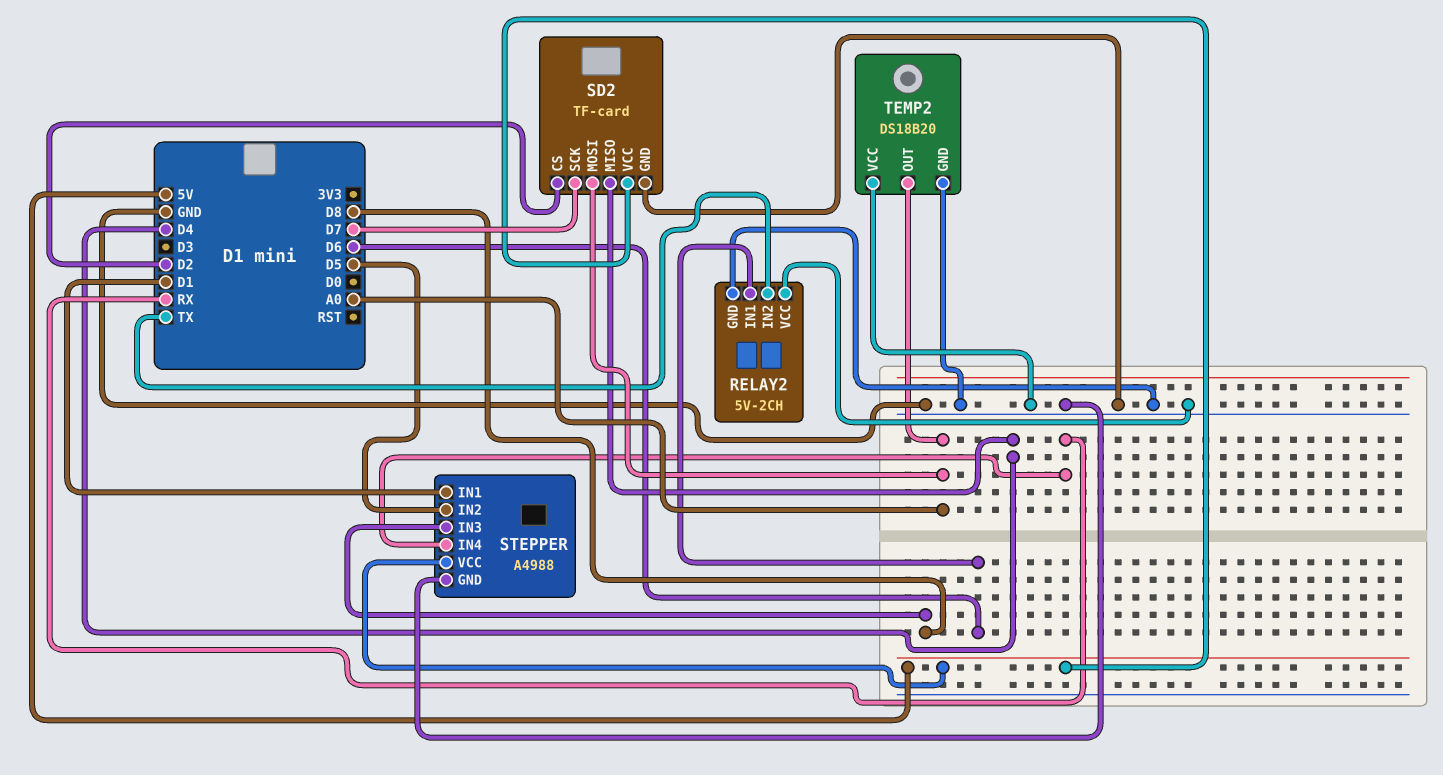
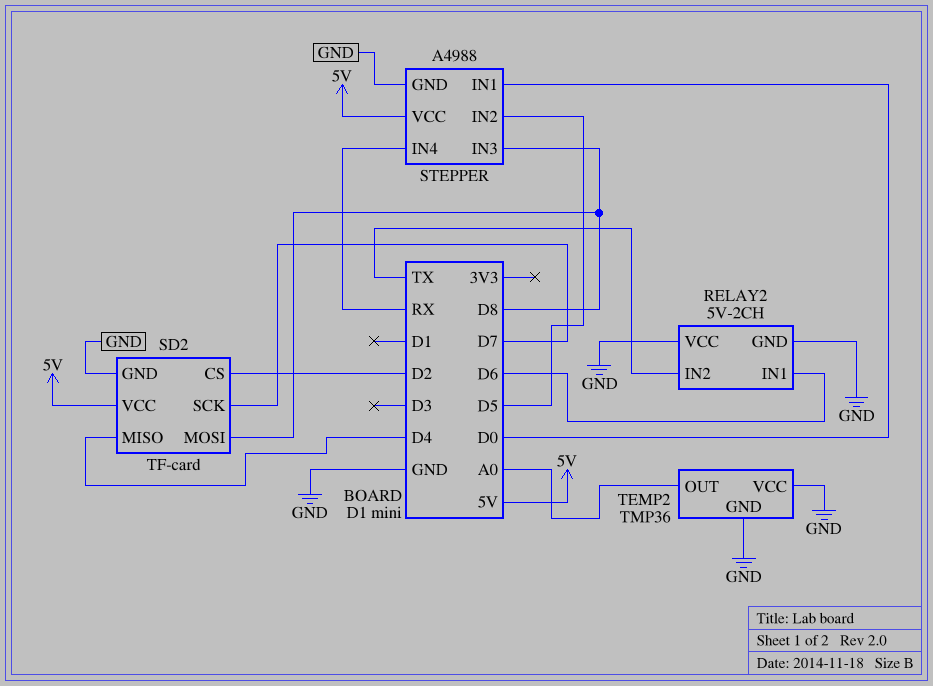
SD2 pin MOSI: A0 -> D8
STEPPER pin IN1: D1 -> D0
TEMP2: DS18B20 -> TMP36

